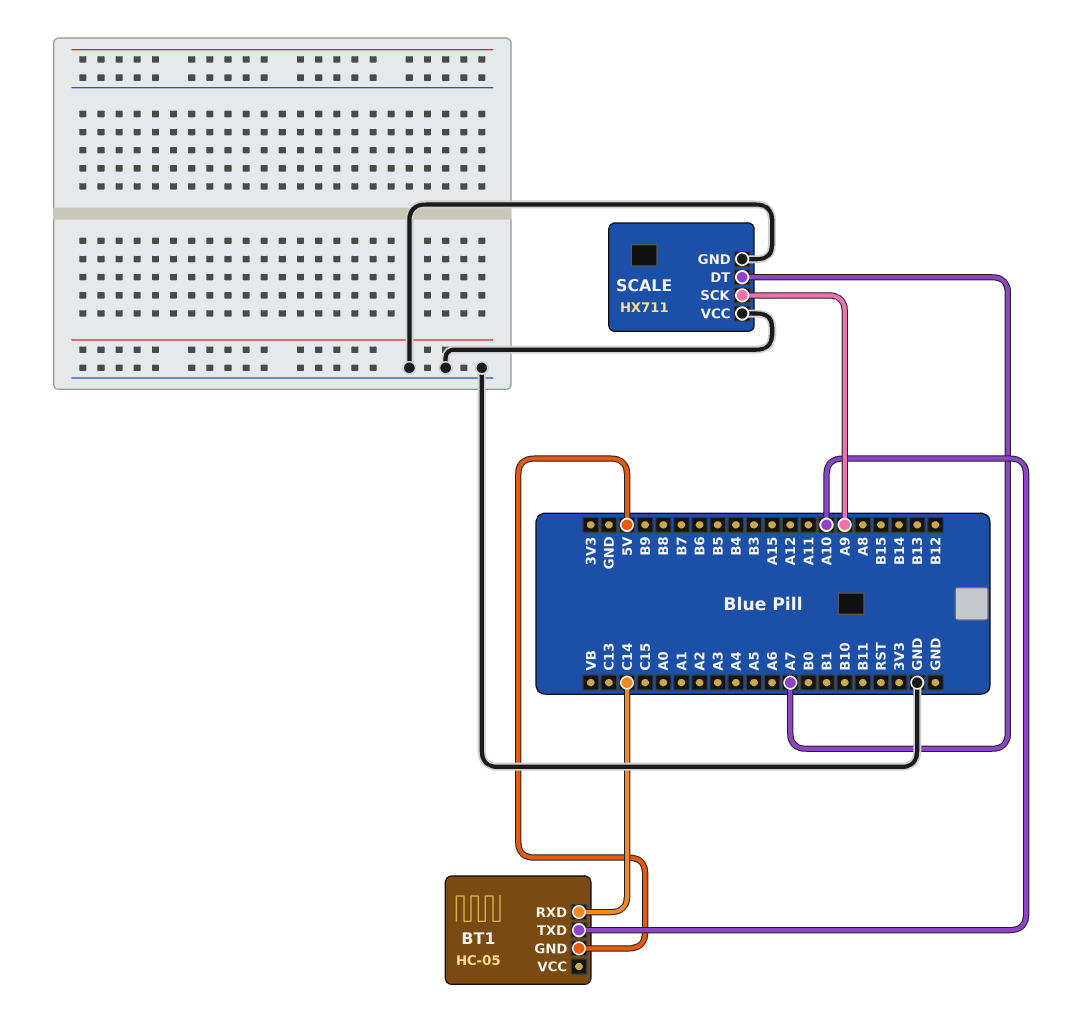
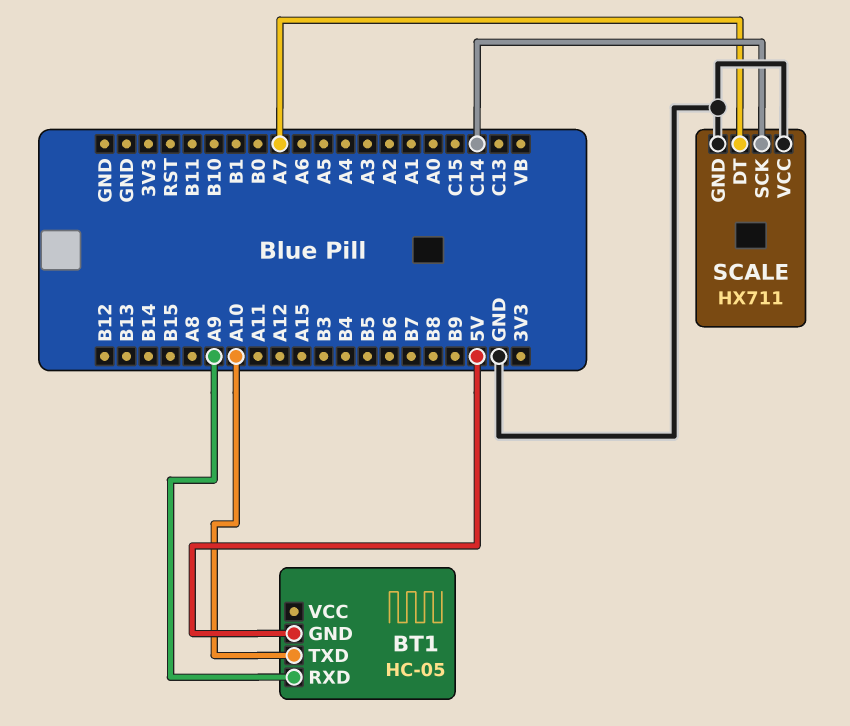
BT1 pin RXD: C14 -> A9
SCALE pin SCK: A9 -> C14

